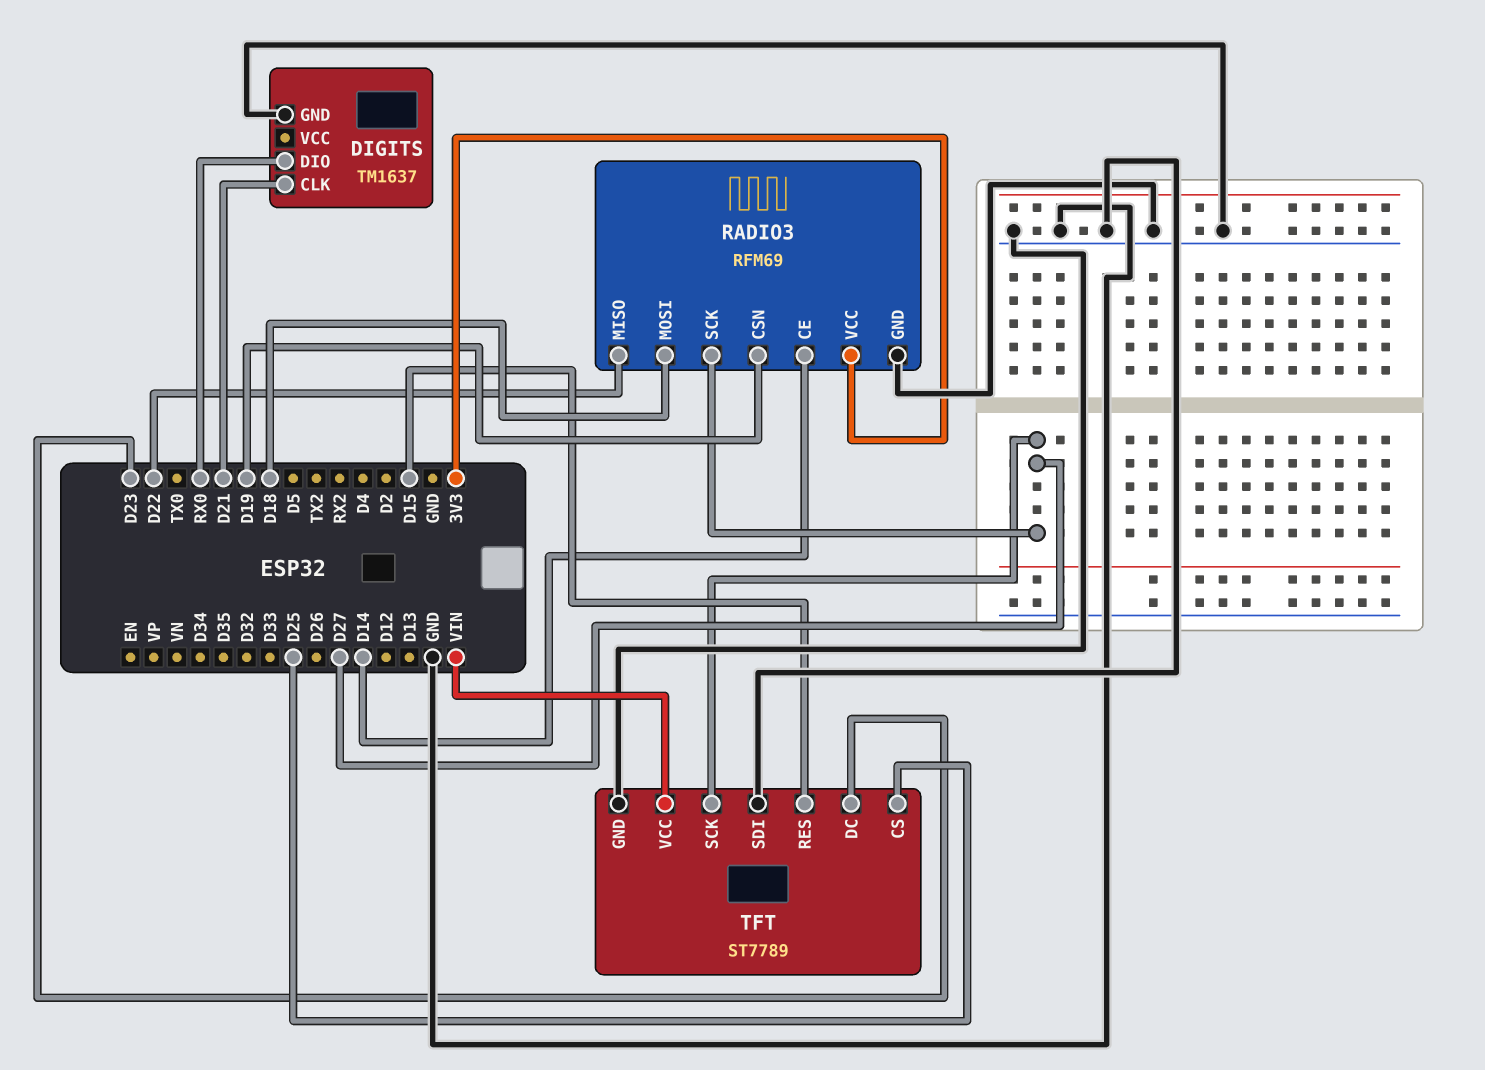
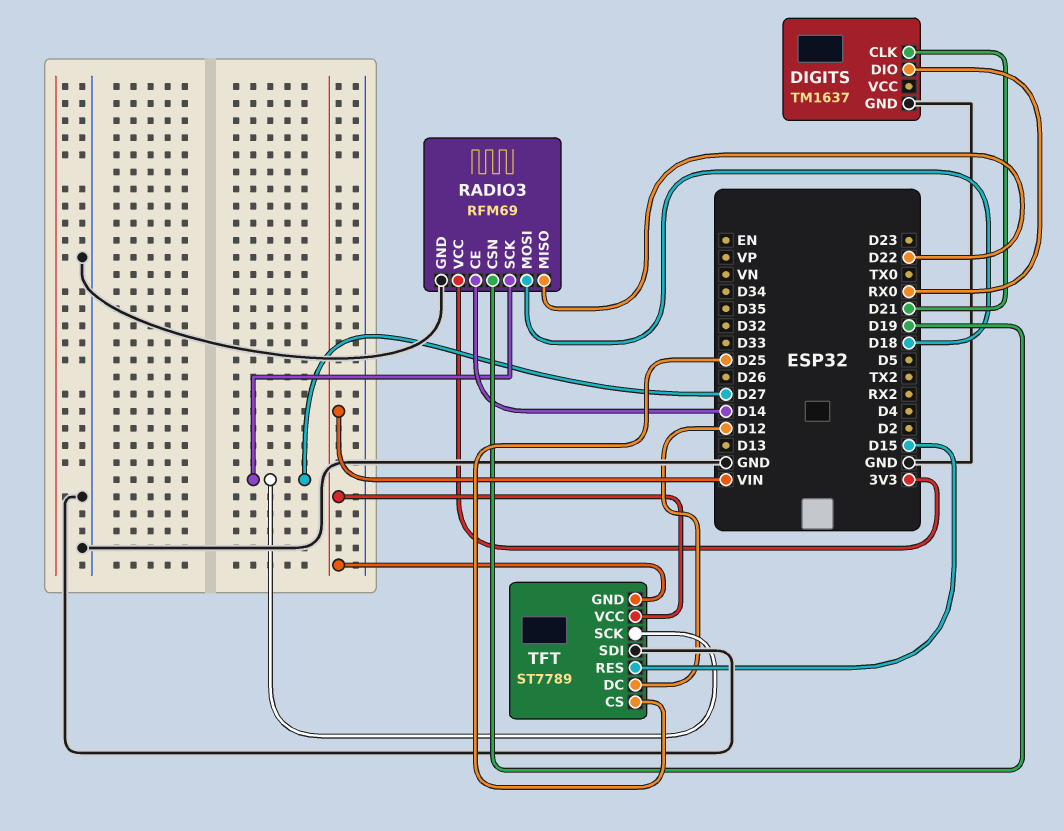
TFT pin DC: D23 -> D12
TFT pin GND: GND -> VIN

